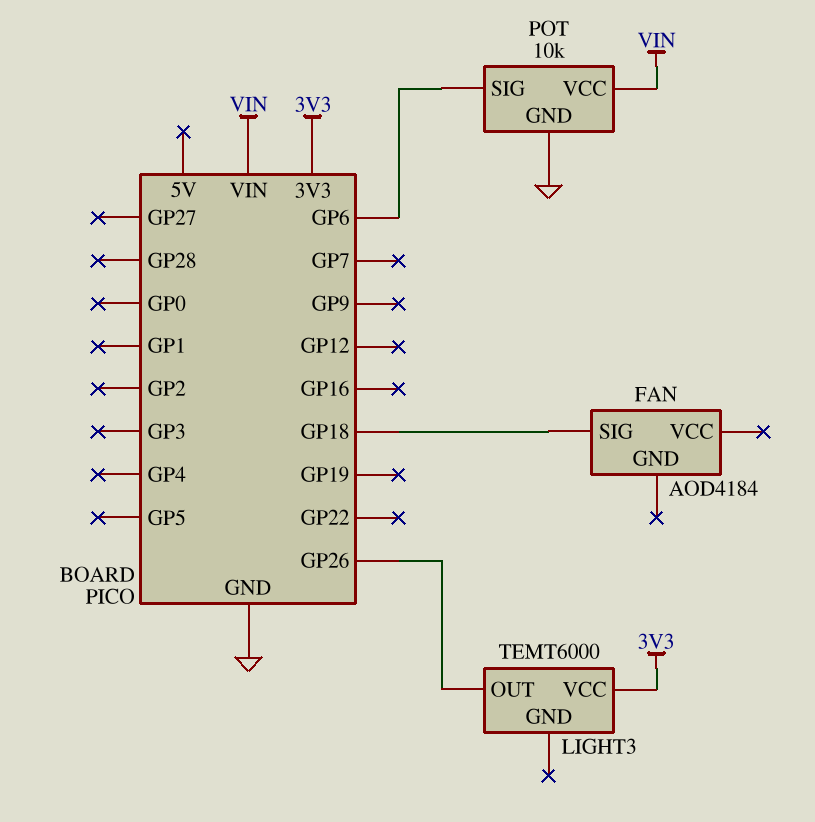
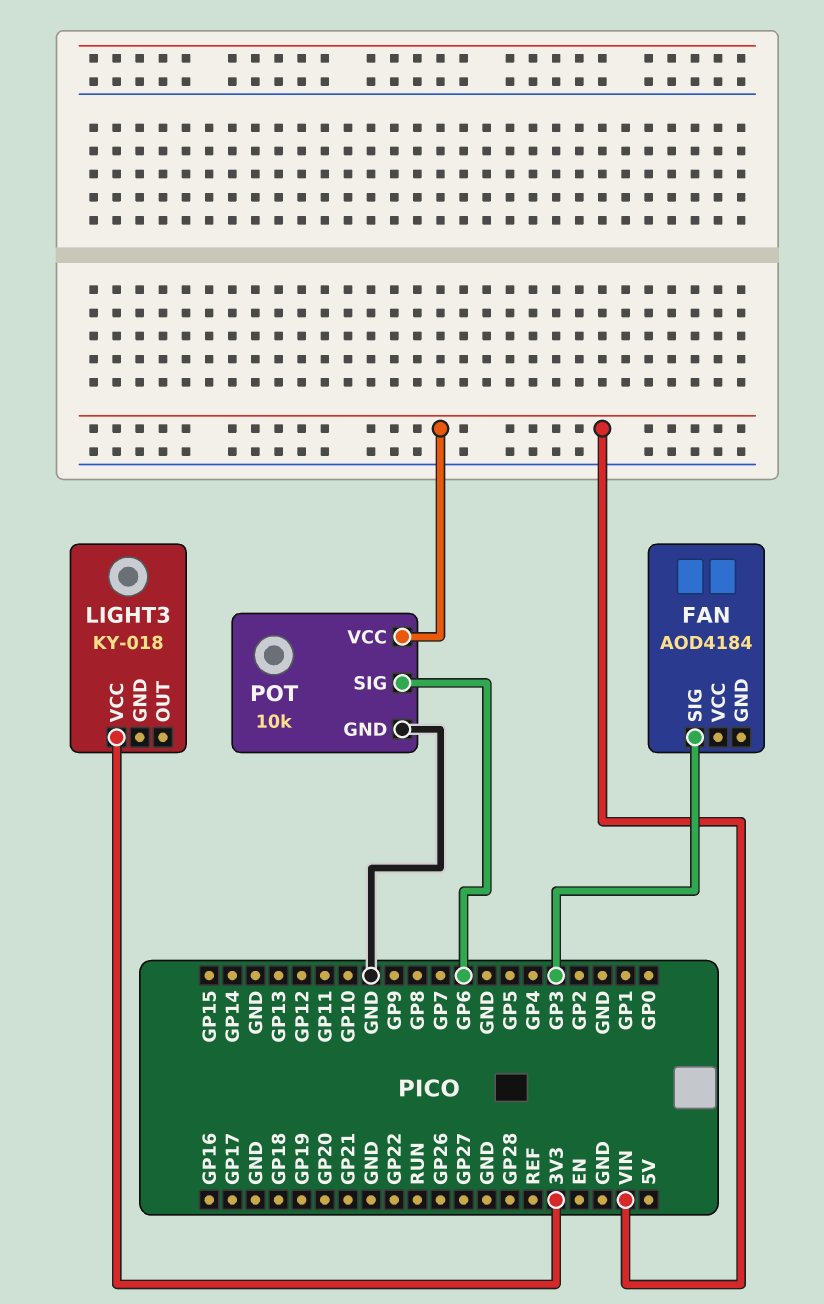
FAN pin SIG: GP18 -> GP3
LIGHT3: TEMT6000 -> KY-018
LIGHT3 pin OUT: GP26 -> none

